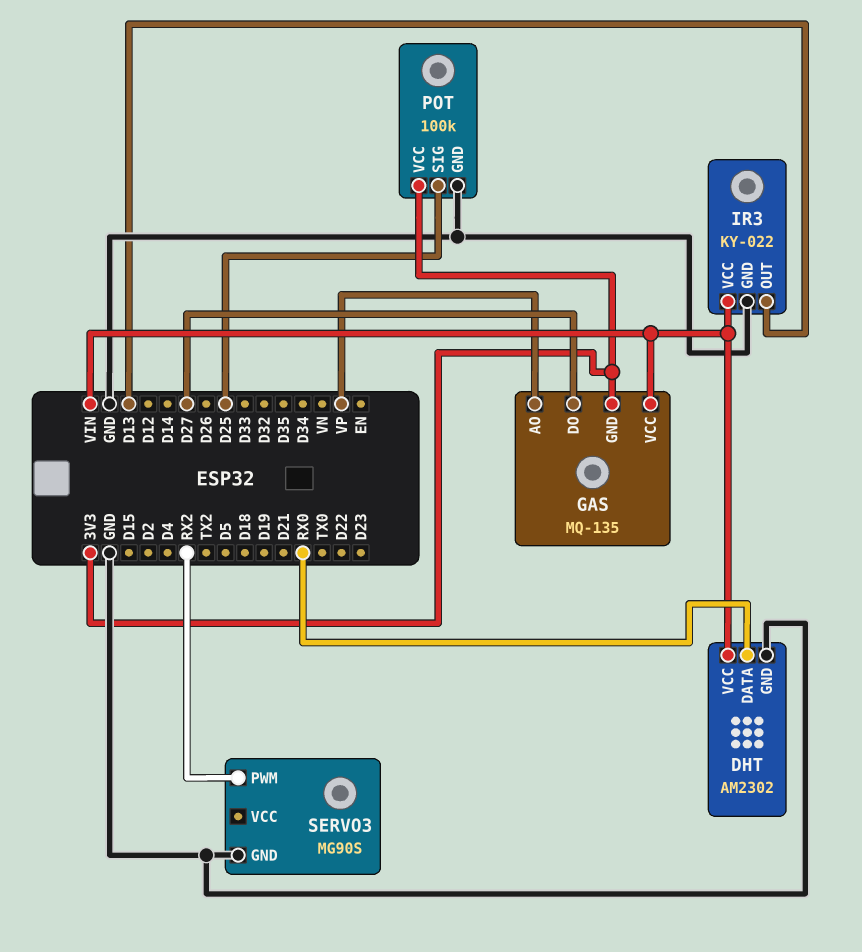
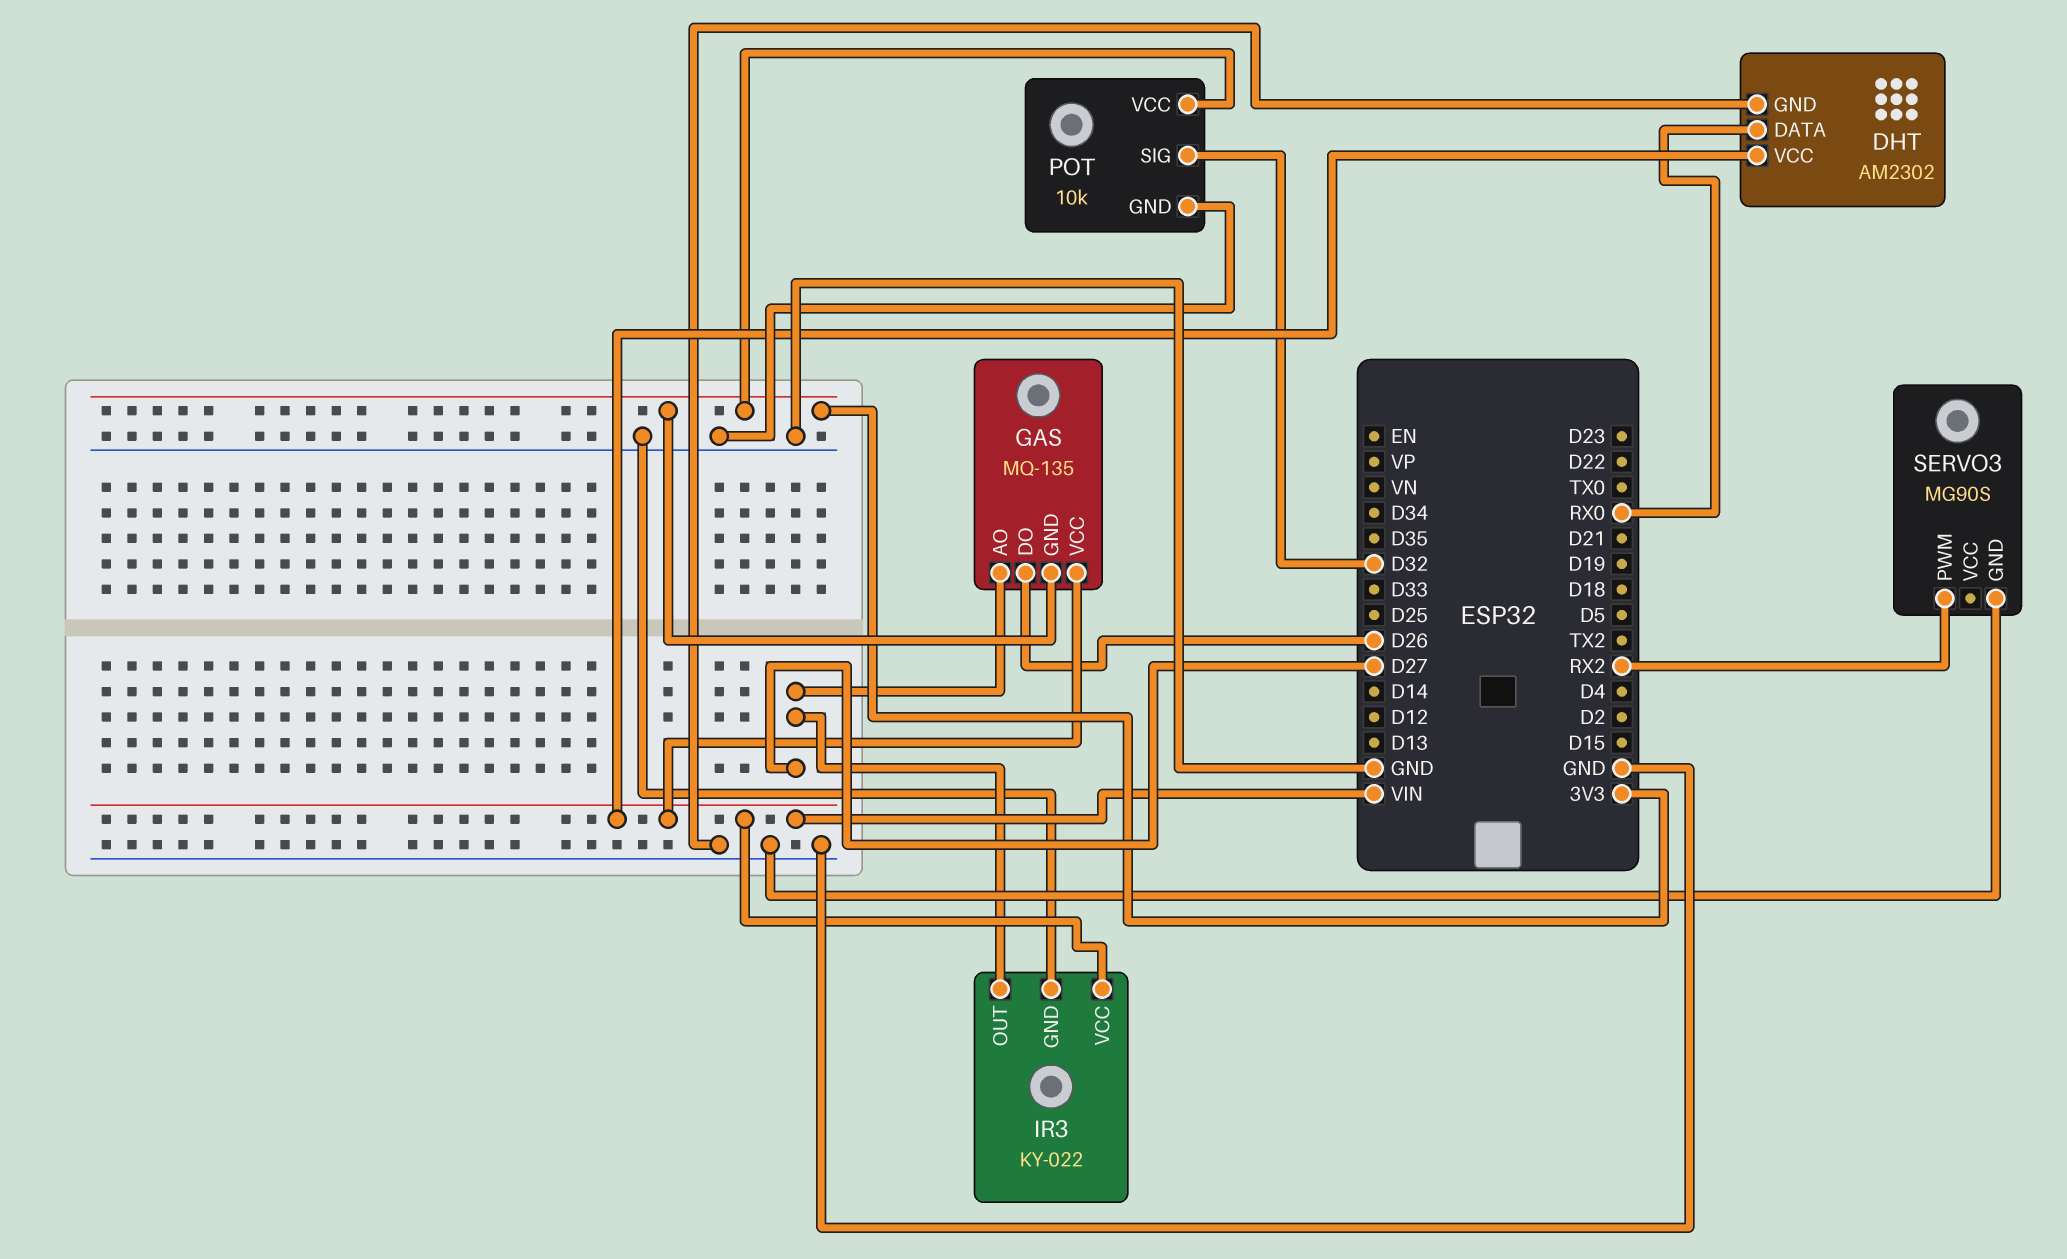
GAS pin AO: VP -> D27
GAS pin DO: D27 -> D26
IR3 pin OUT: D13 -> D27
POT: 100k -> 10k
POT pin SIG: D25 -> D32

